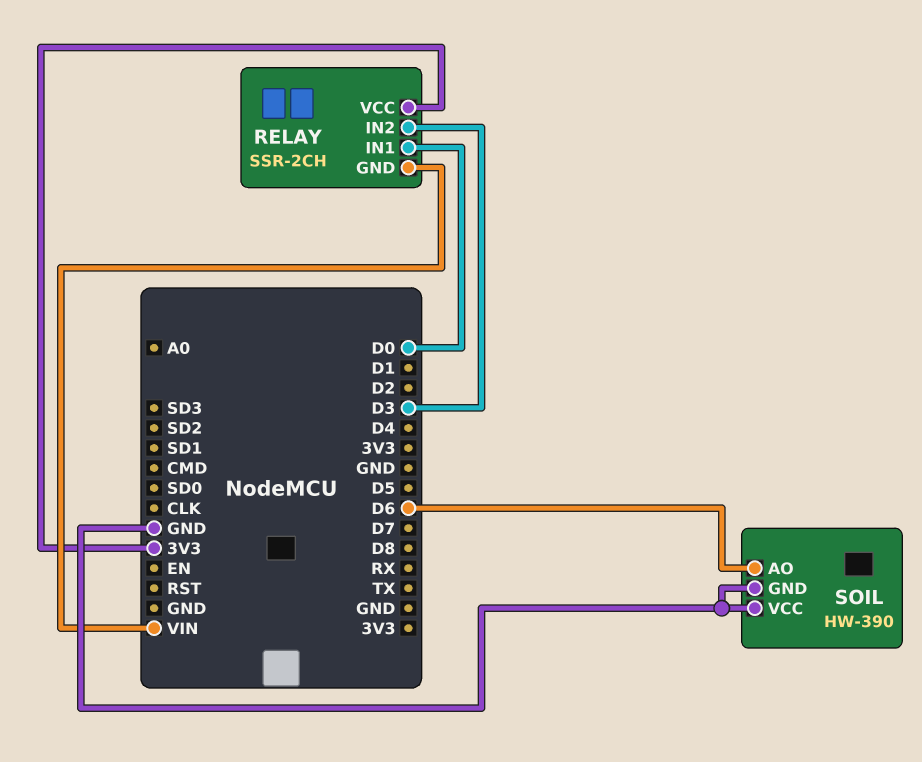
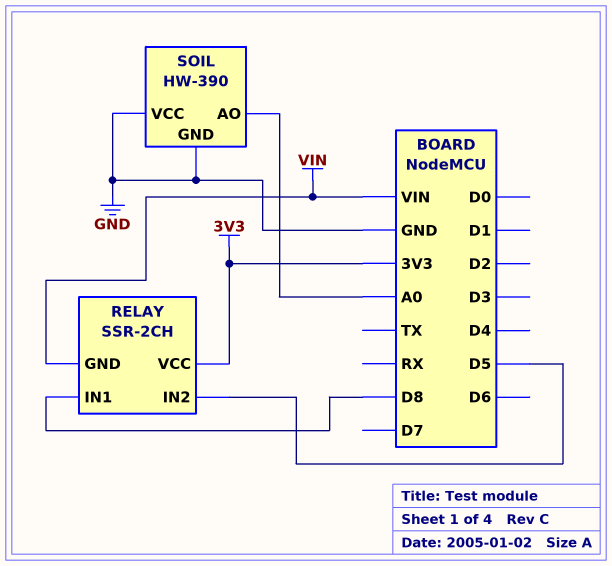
RELAY pin IN1: D0 -> D8
RELAY pin IN2: D3 -> D5
SOIL pin AO: D6 -> A0

